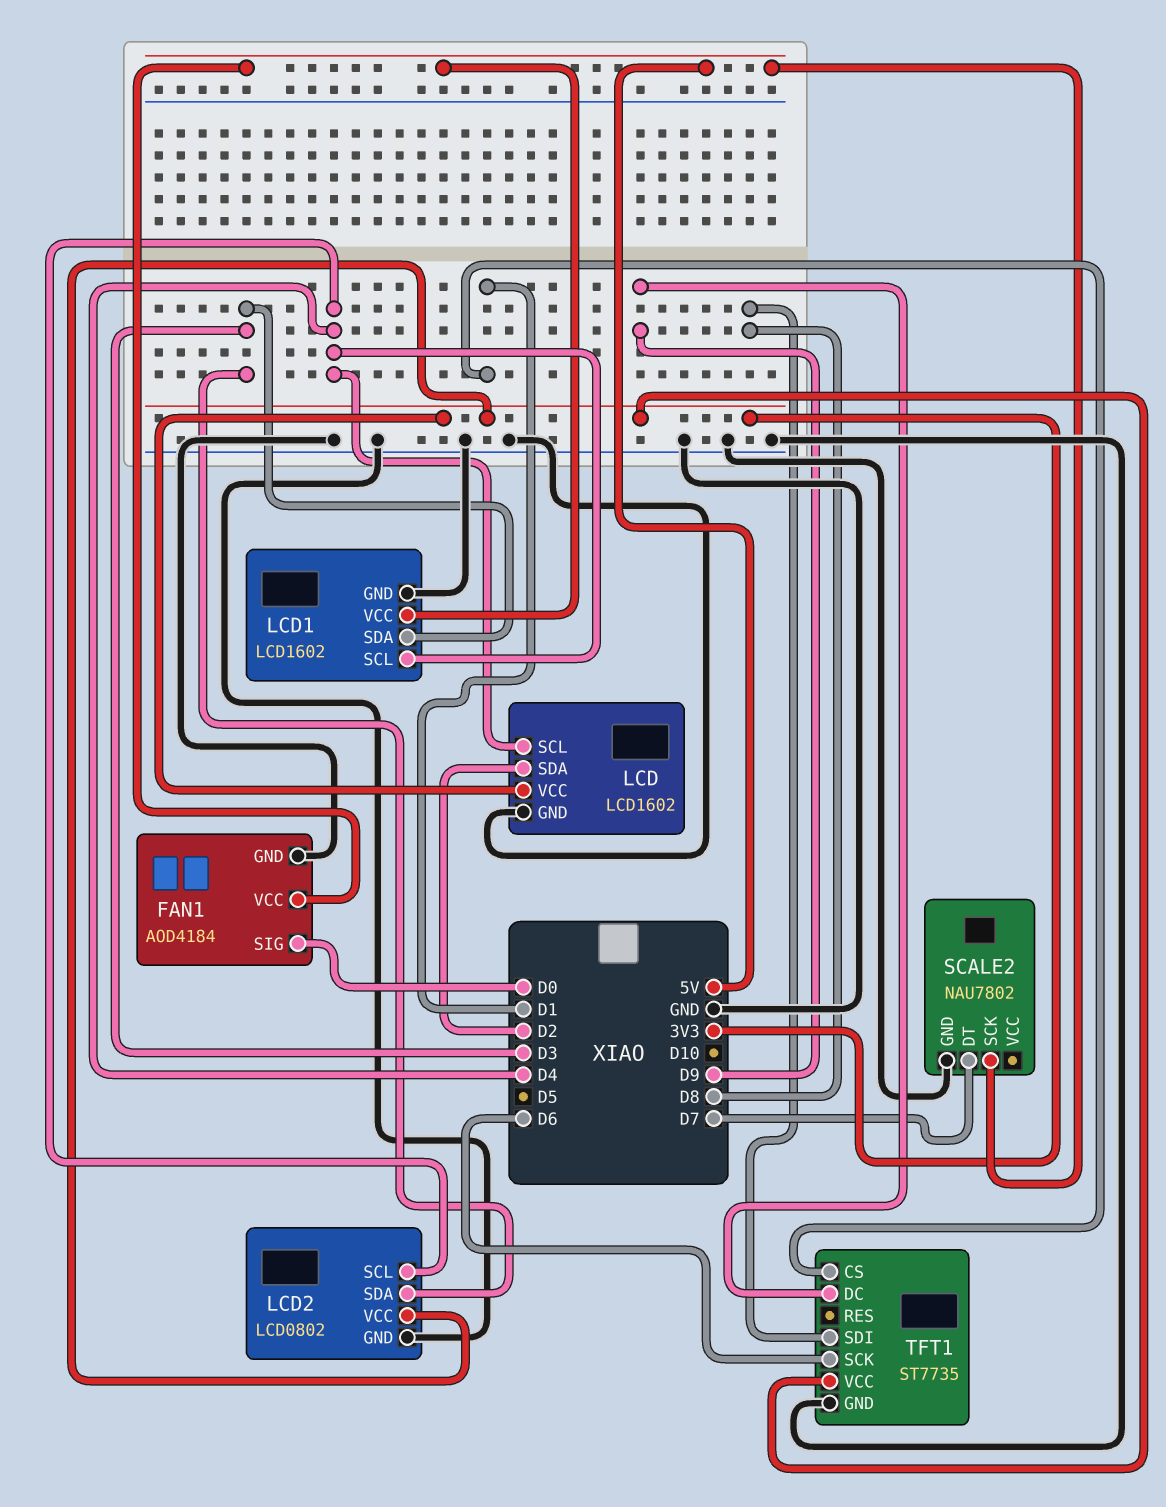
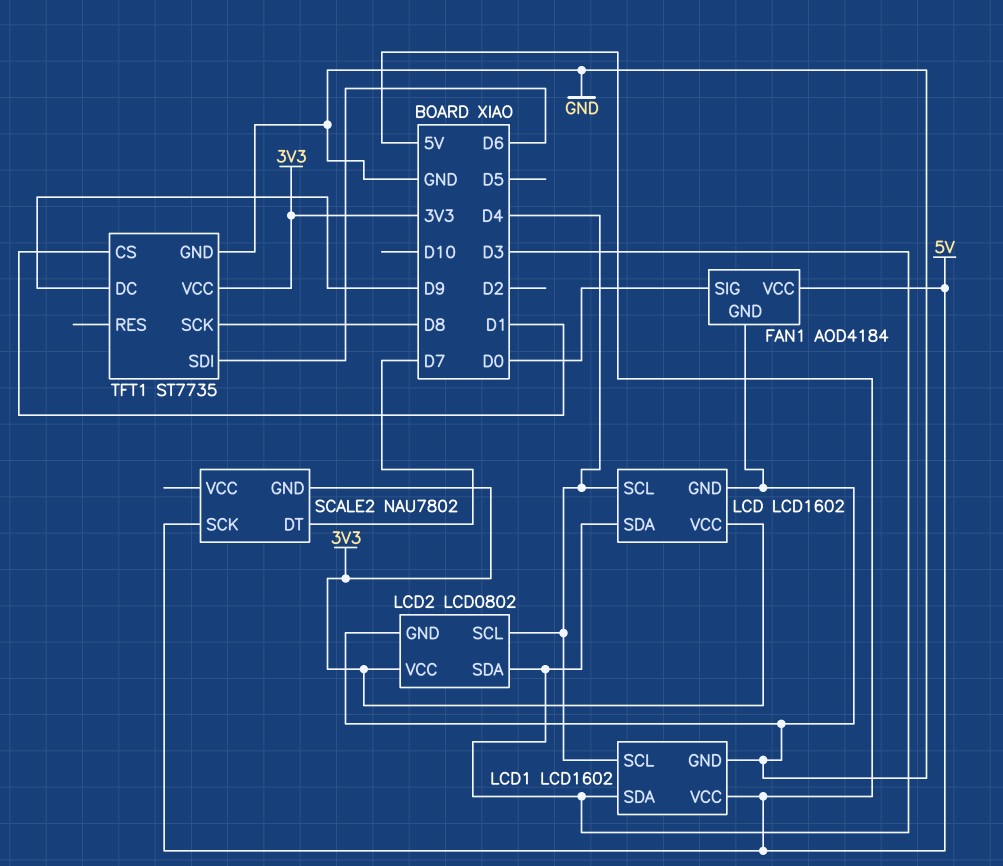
LCD pin SDA: D2 -> D3
SCALE2 pin GND: GND -> 3V3
TFT1 pin SCK: D6 -> D8
TFT1 pin SDI: D8 -> D6

